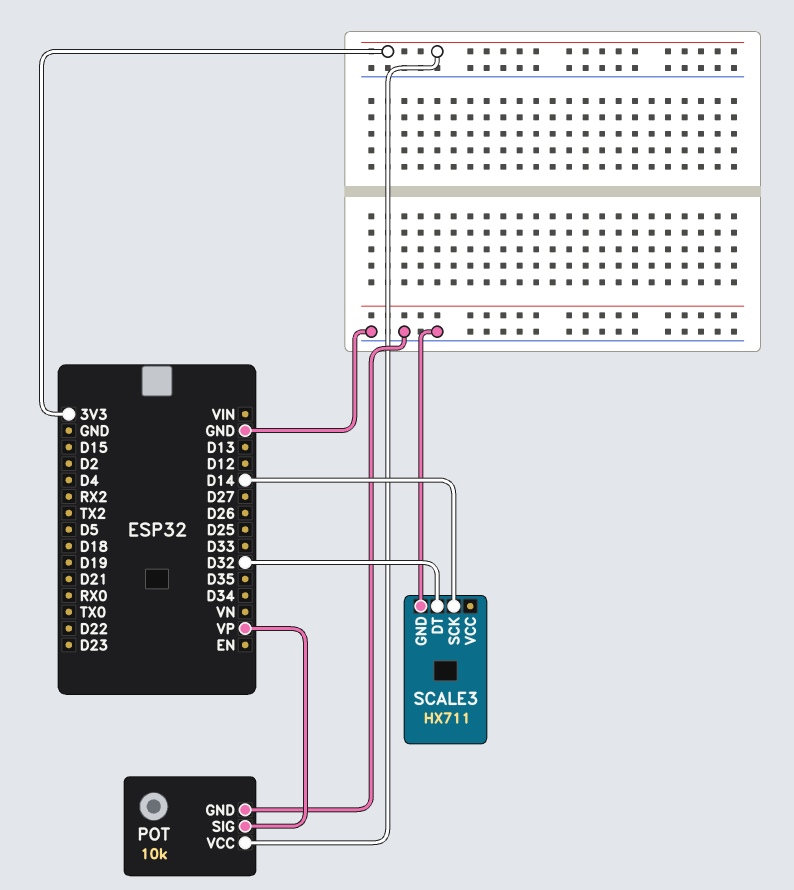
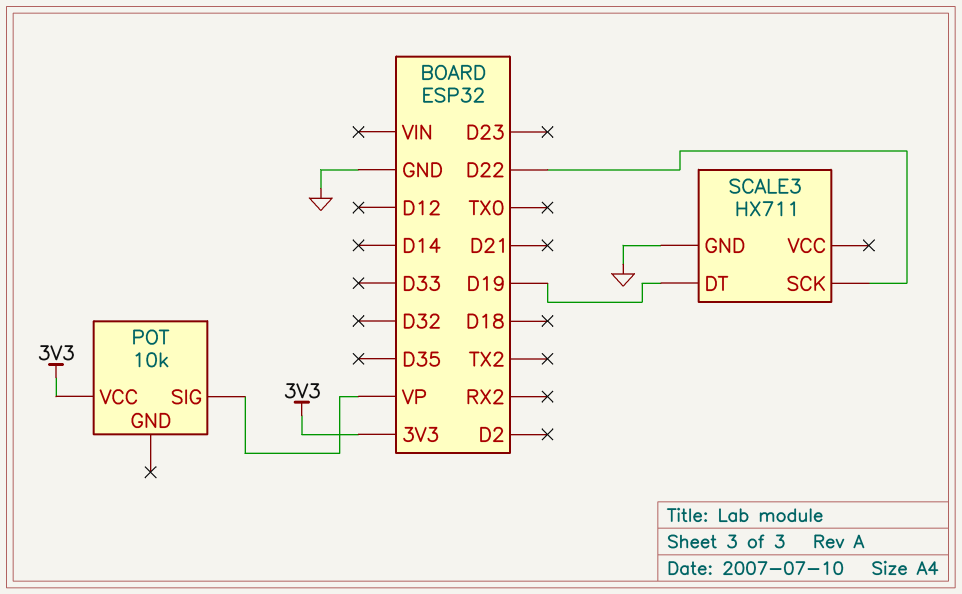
POT pin GND: GND -> none
SCALE3 pin DT: D32 -> D19
SCALE3 pin SCK: D14 -> D22

